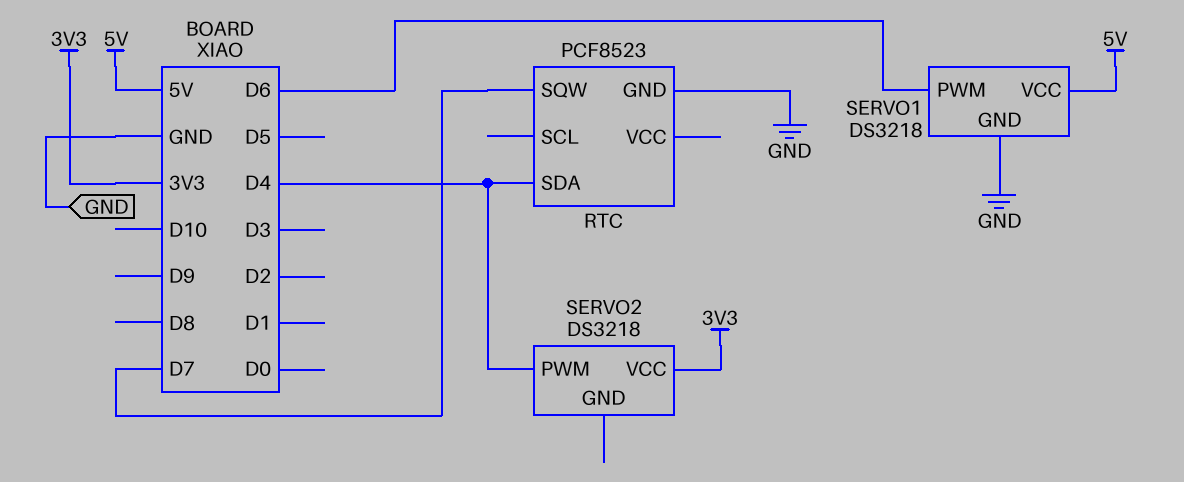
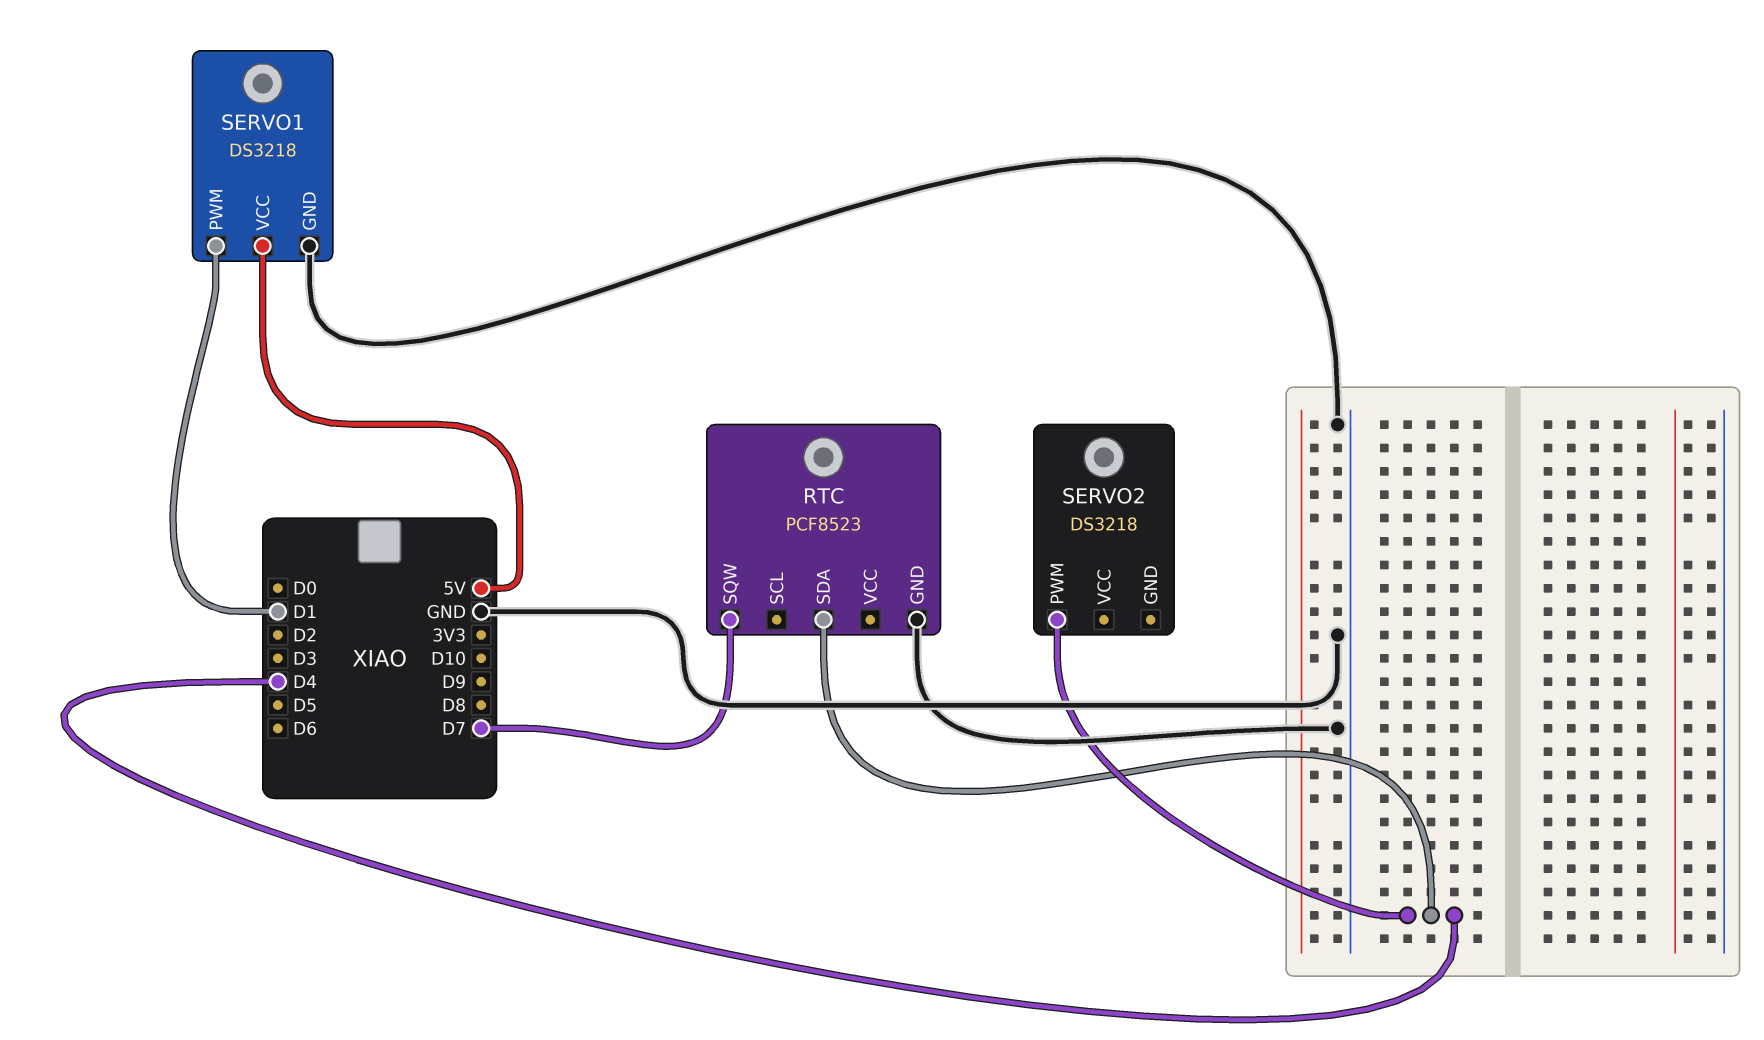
SERVO1 pin PWM: D6 -> D1
SERVO2 pin VCC: 3V3 -> none

